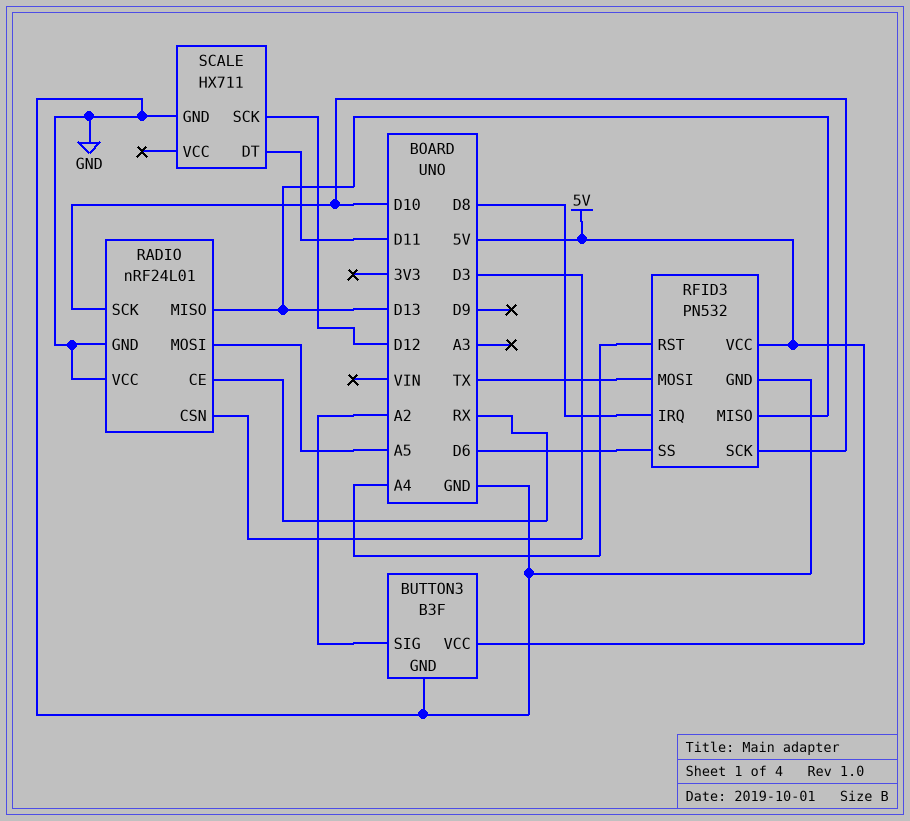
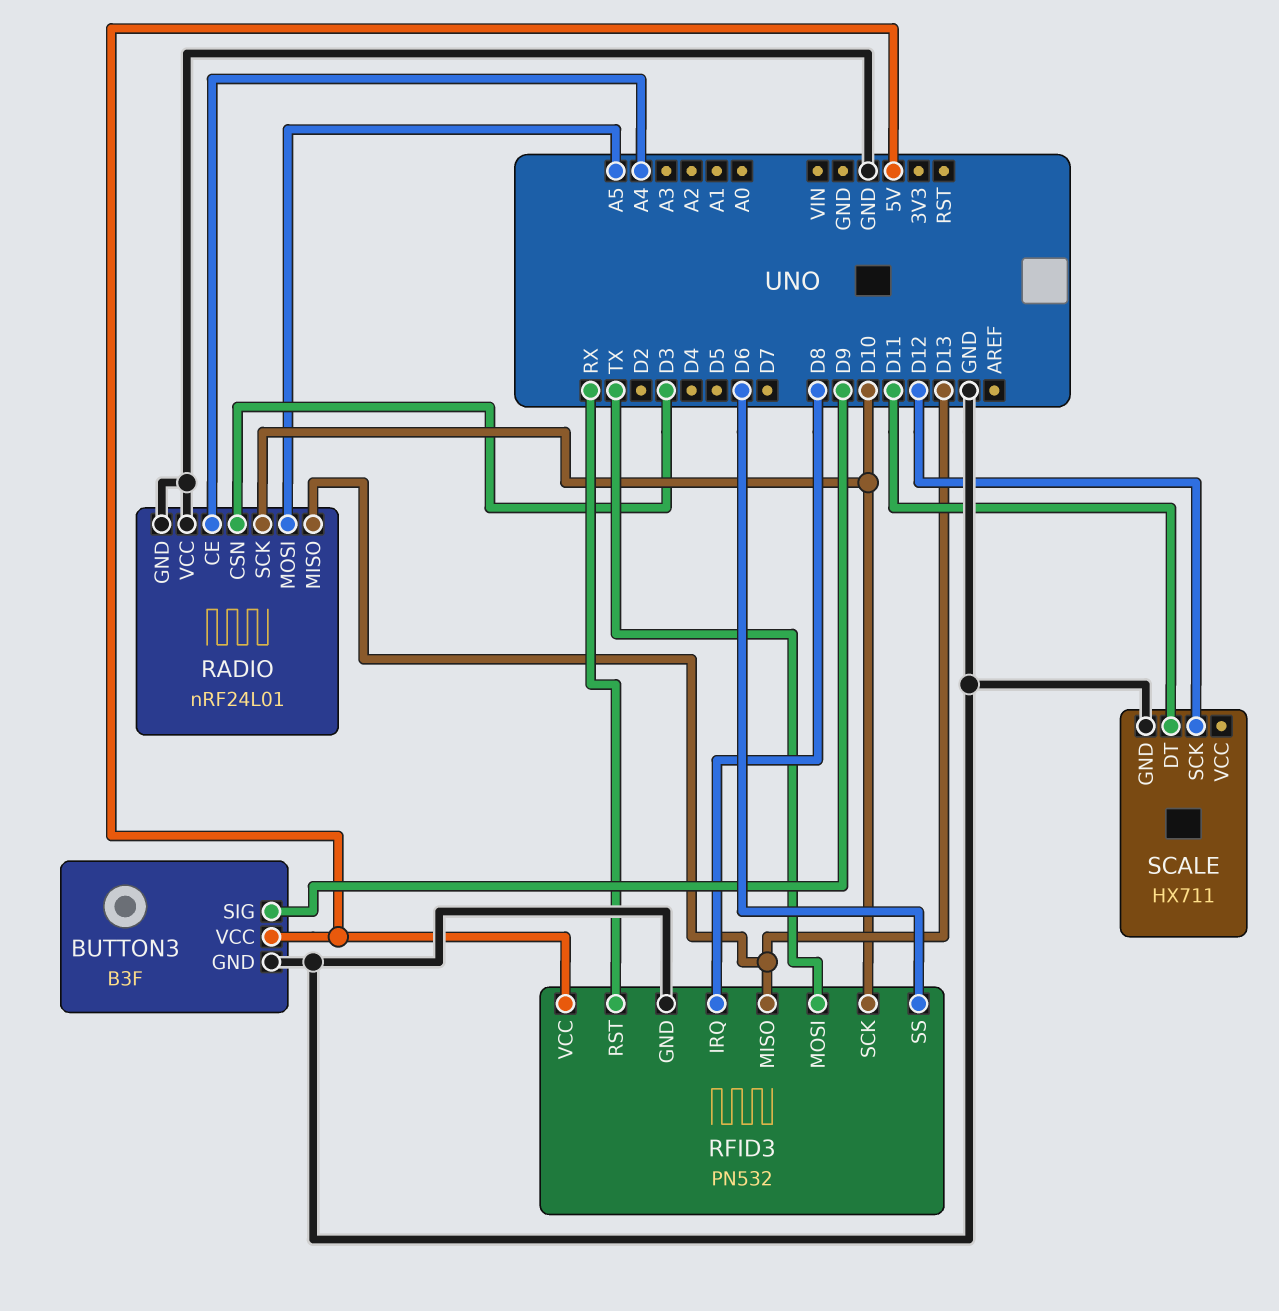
BUTTON3 pin SIG: A2 -> D9
RADIO pin CE: RX -> A4
RFID3 pin RST: A4 -> RX

